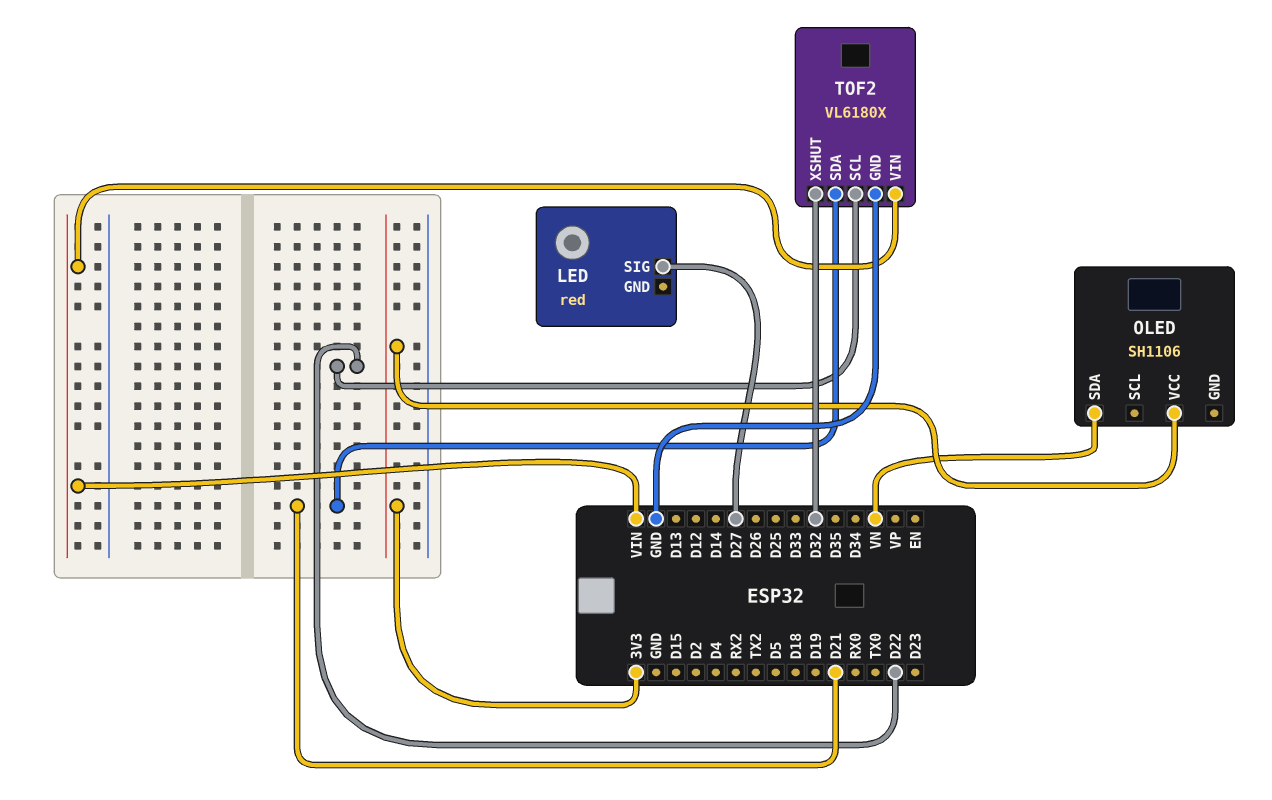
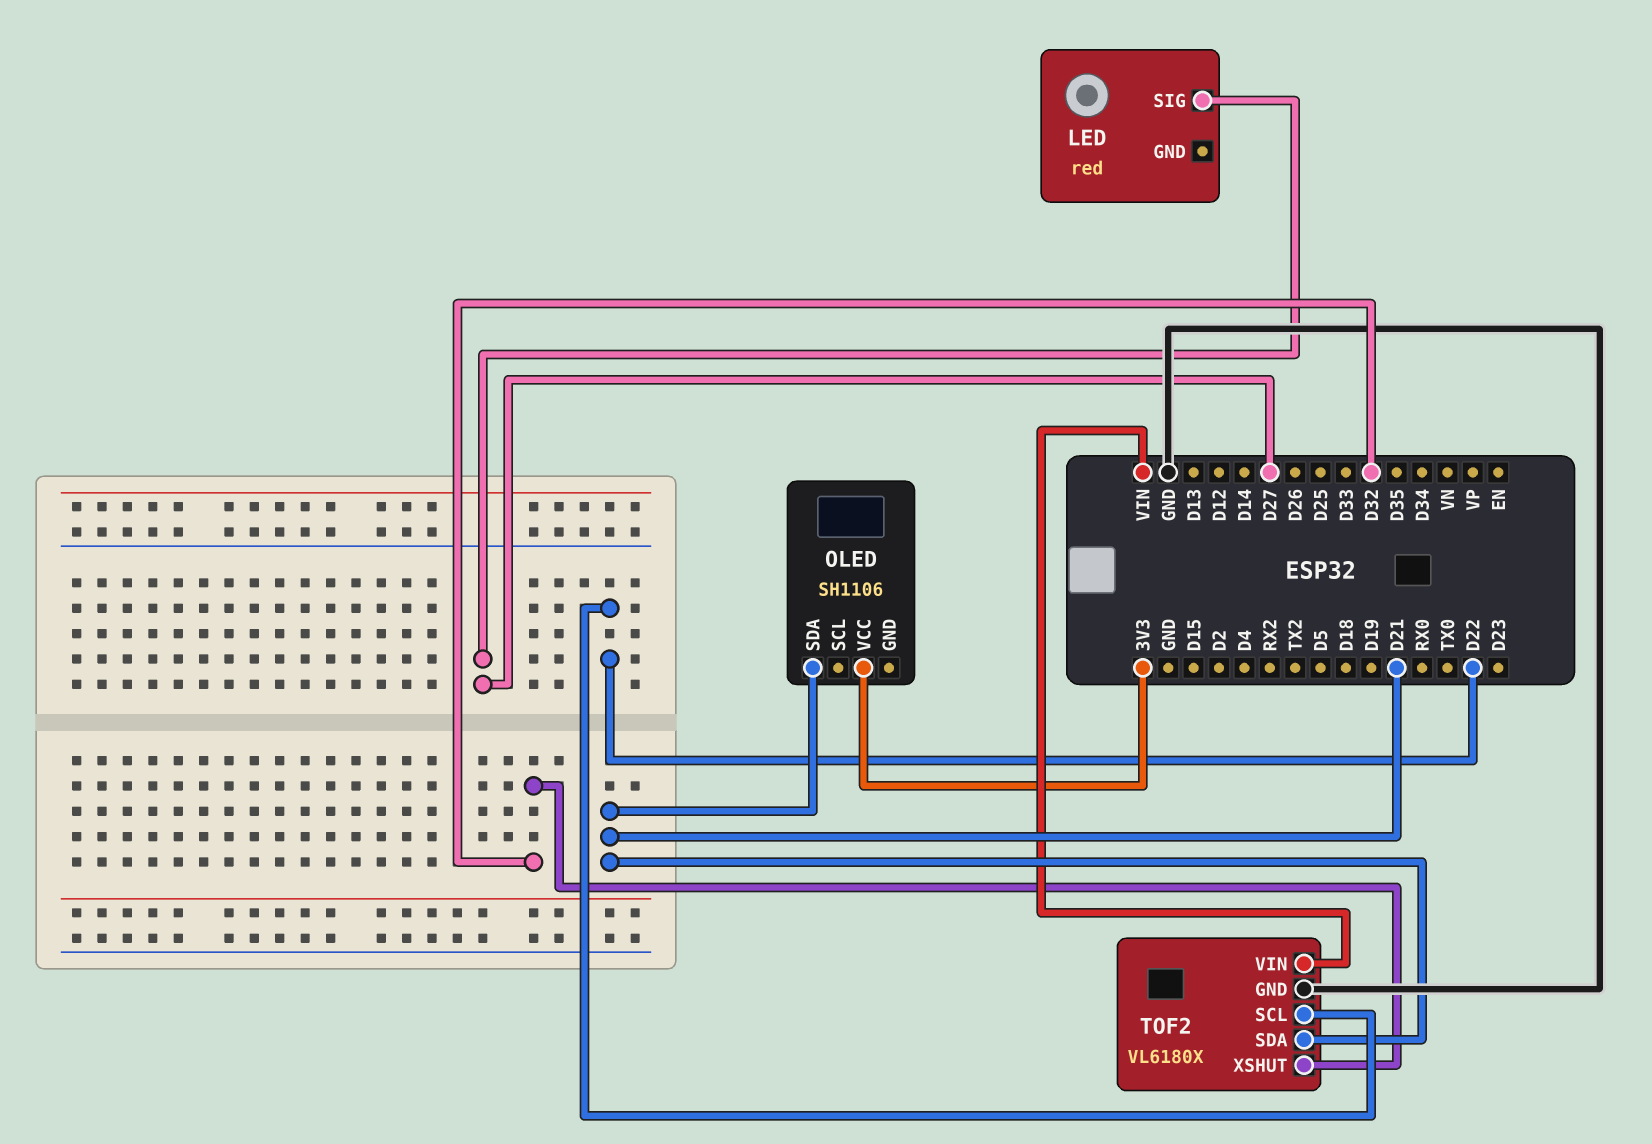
OLED pin SDA: VN -> D21

